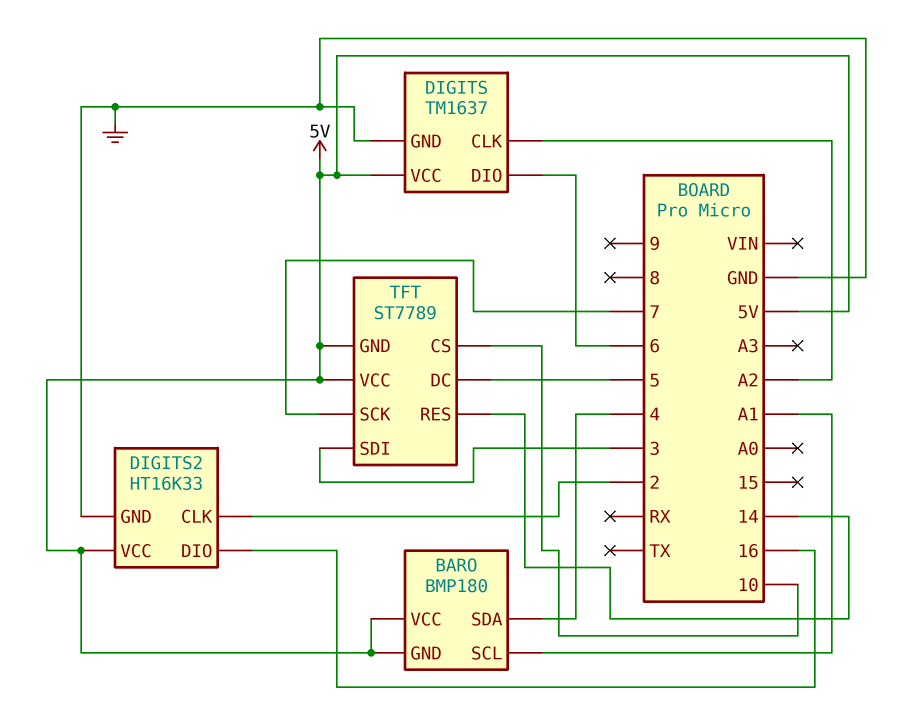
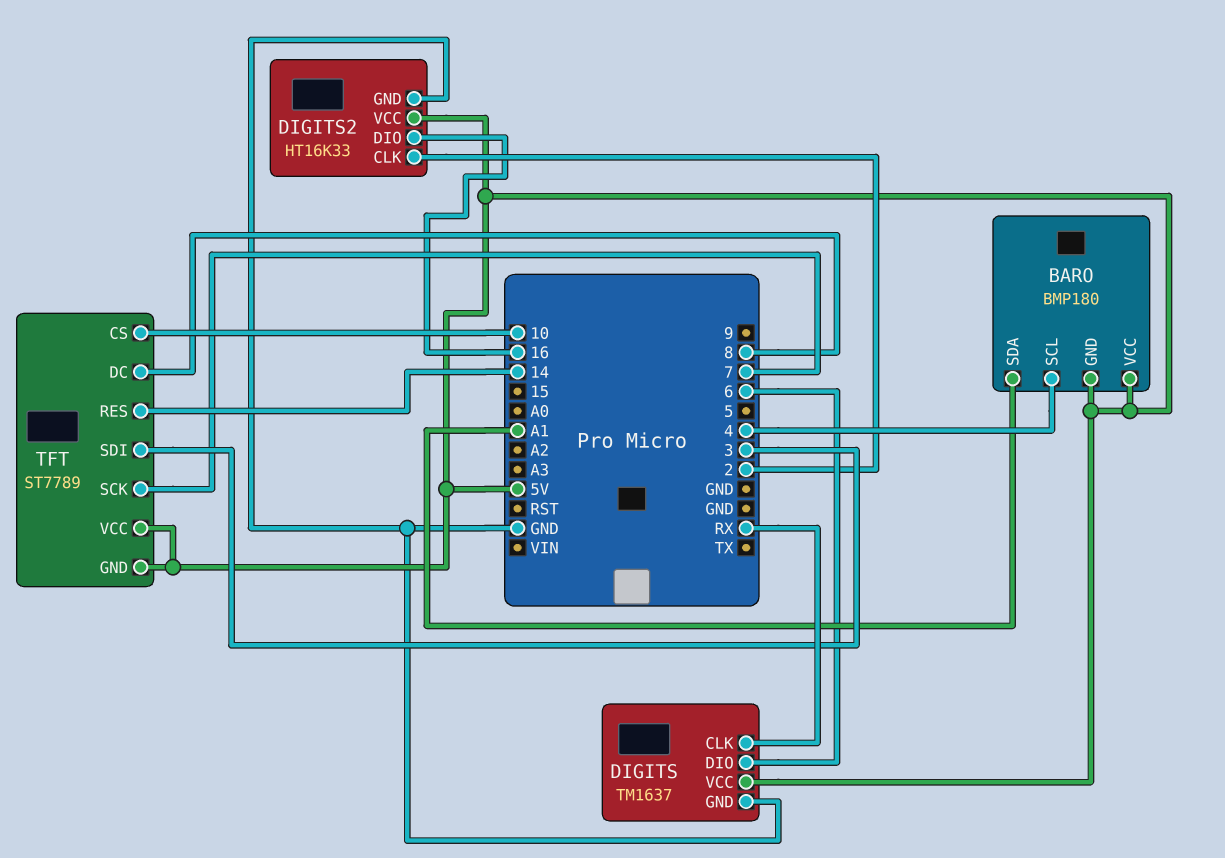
BARO pin SCL: A1 -> 4
BARO pin SDA: 4 -> A1
DIGITS pin CLK: A2 -> RX
TFT pin DC: 5 -> 8

